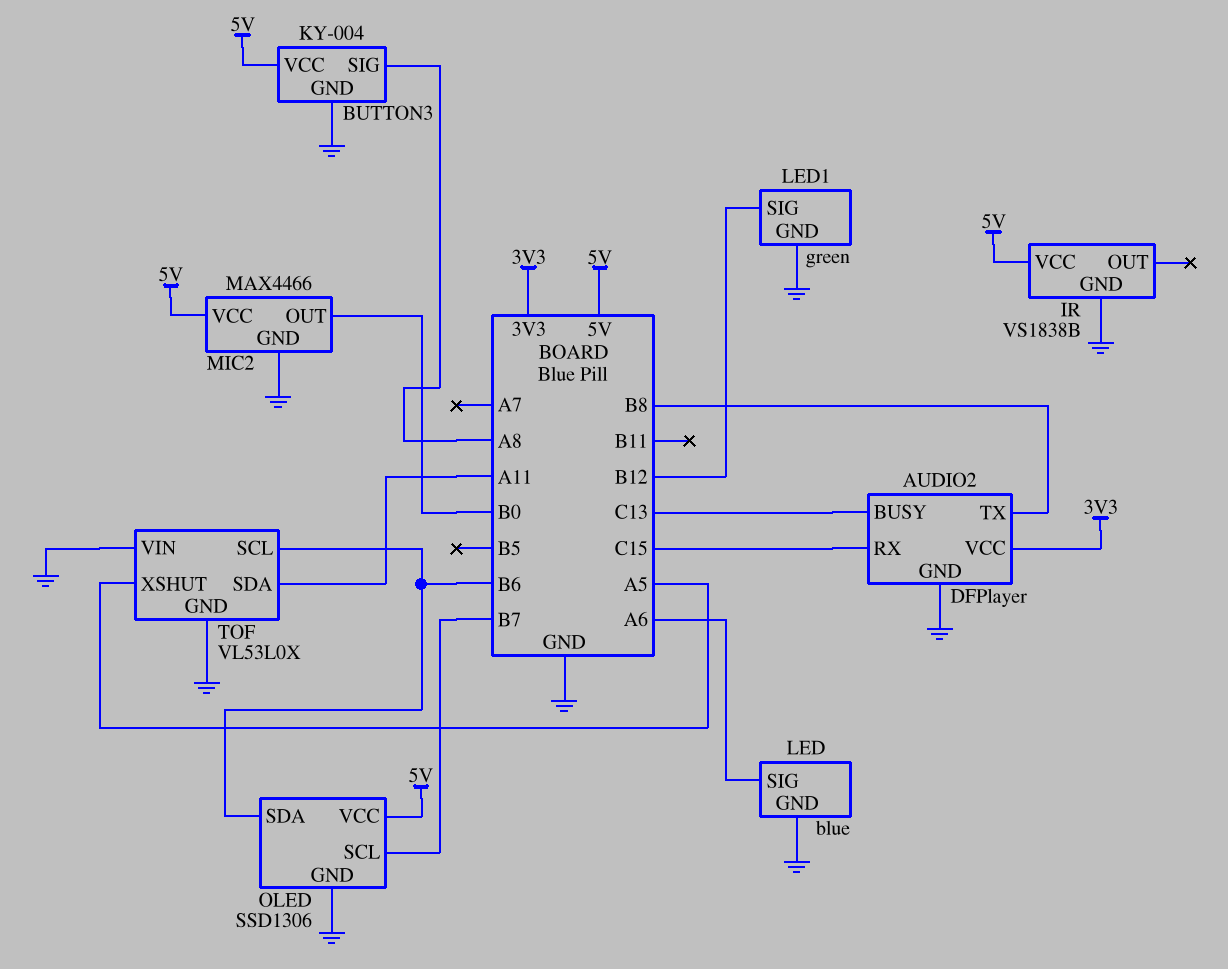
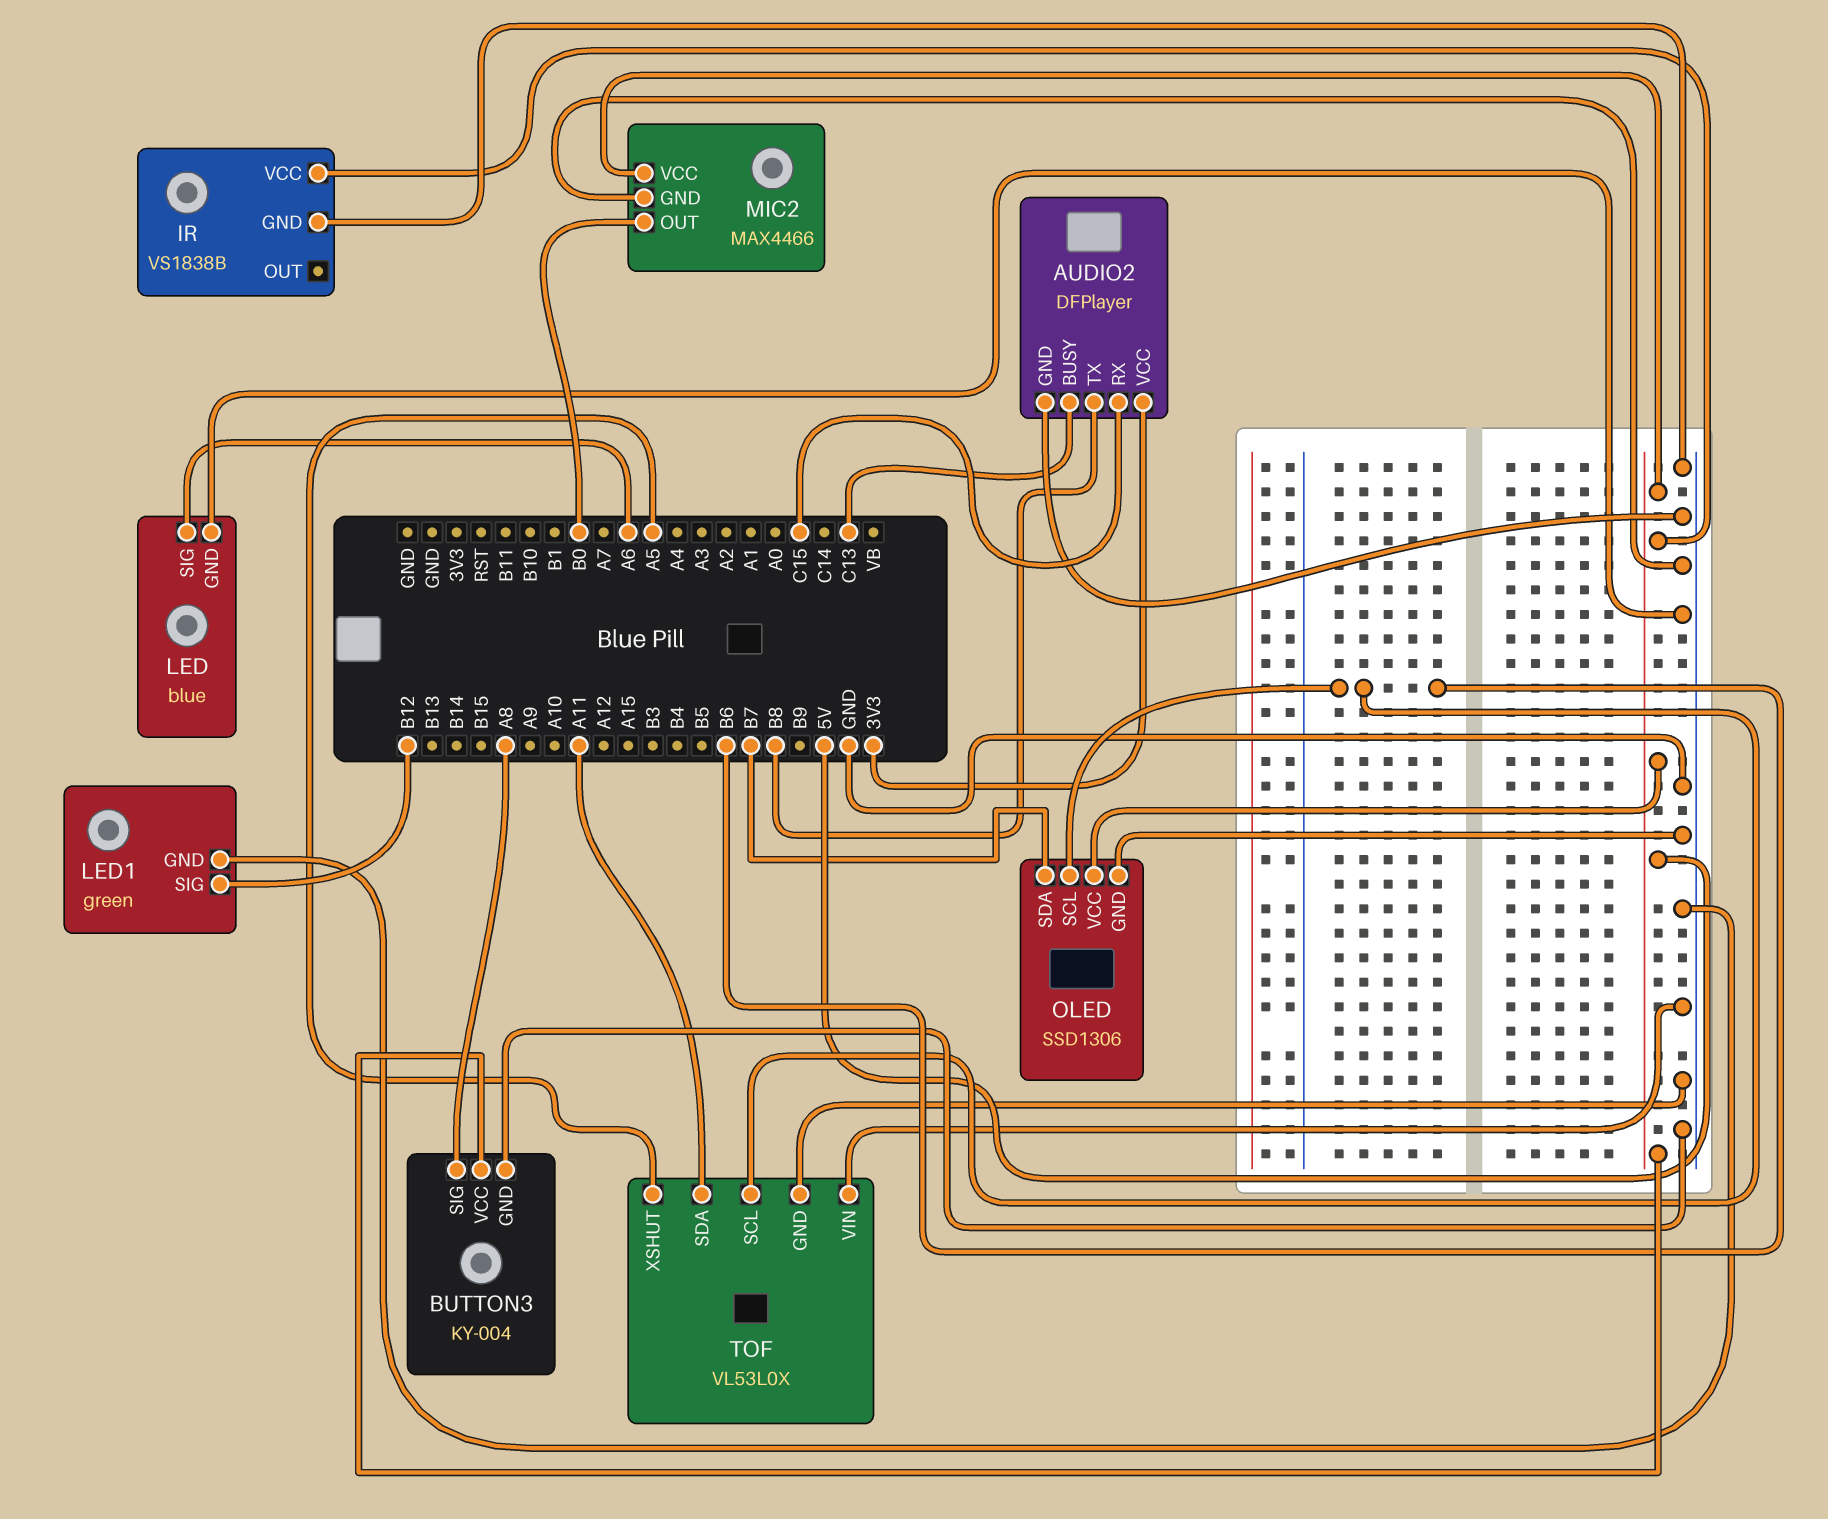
OLED pin SCL: B7 -> B6
OLED pin SDA: B6 -> B7

